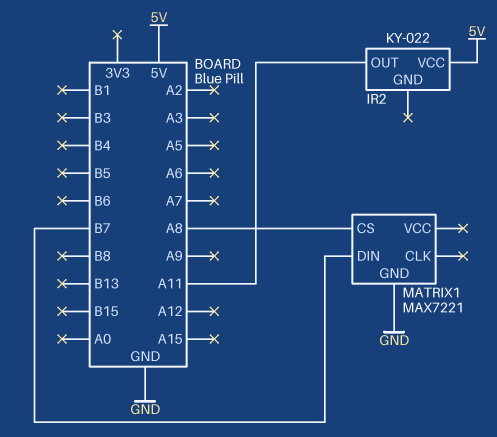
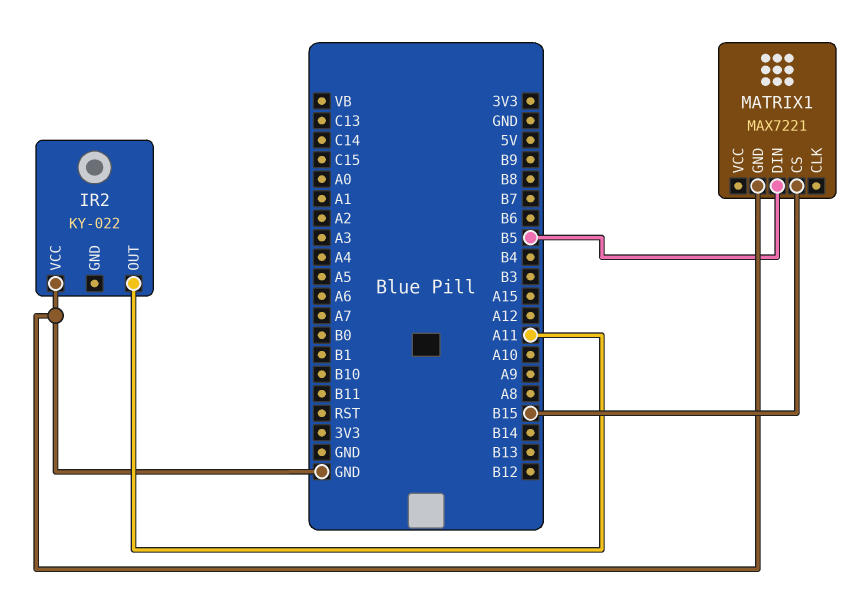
IR2 pin VCC: 5V -> GND
MATRIX1 pin CS: A8 -> B15
MATRIX1 pin DIN: B7 -> B5

